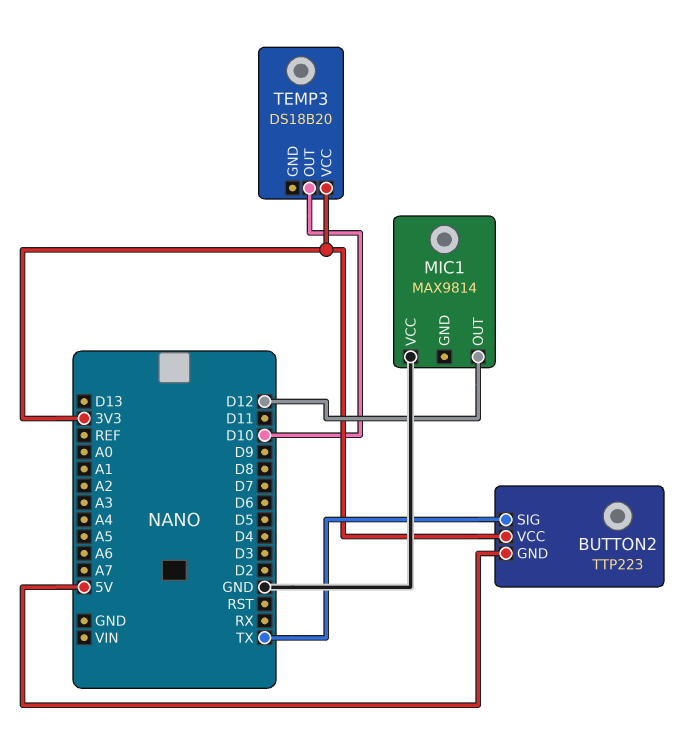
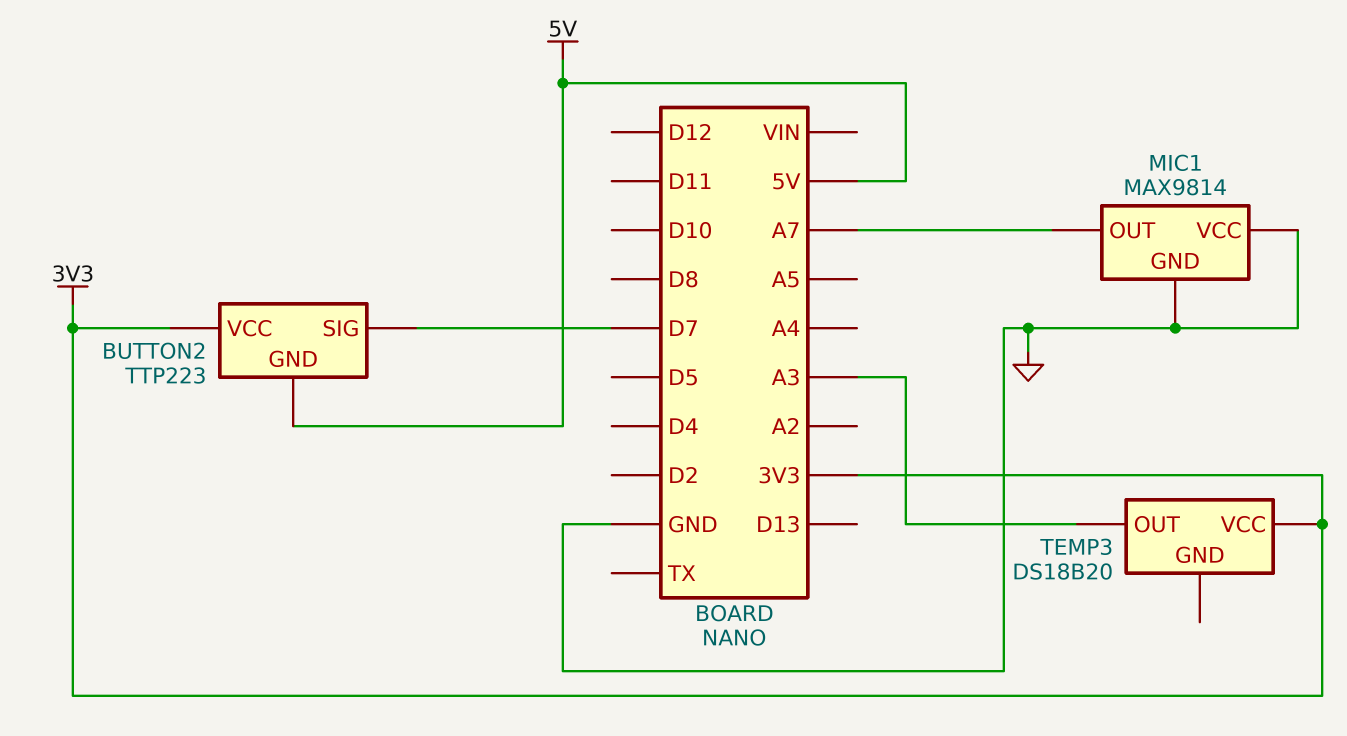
BUTTON2 pin SIG: TX -> D7
MIC1 pin GND: none -> GND
MIC1 pin OUT: D12 -> A7
TEMP3 pin OUT: D10 -> A3

